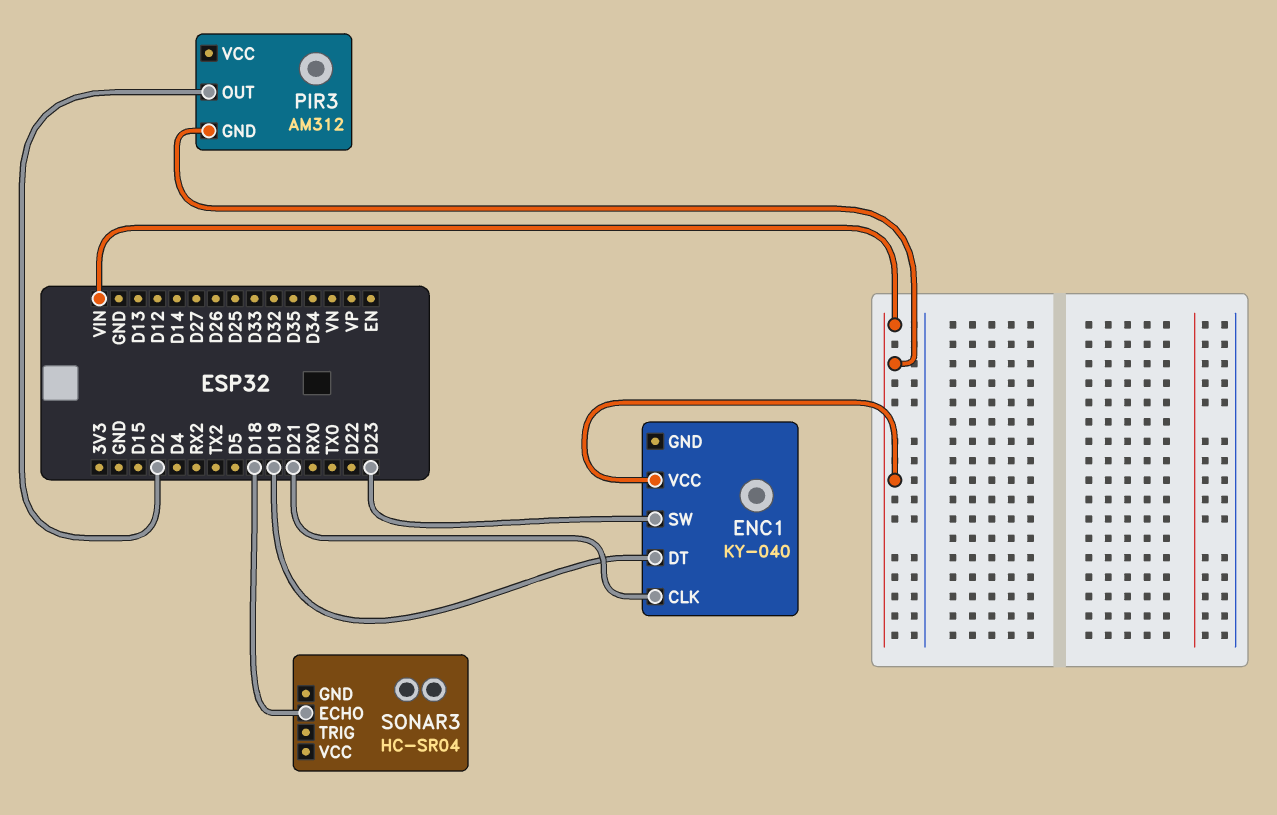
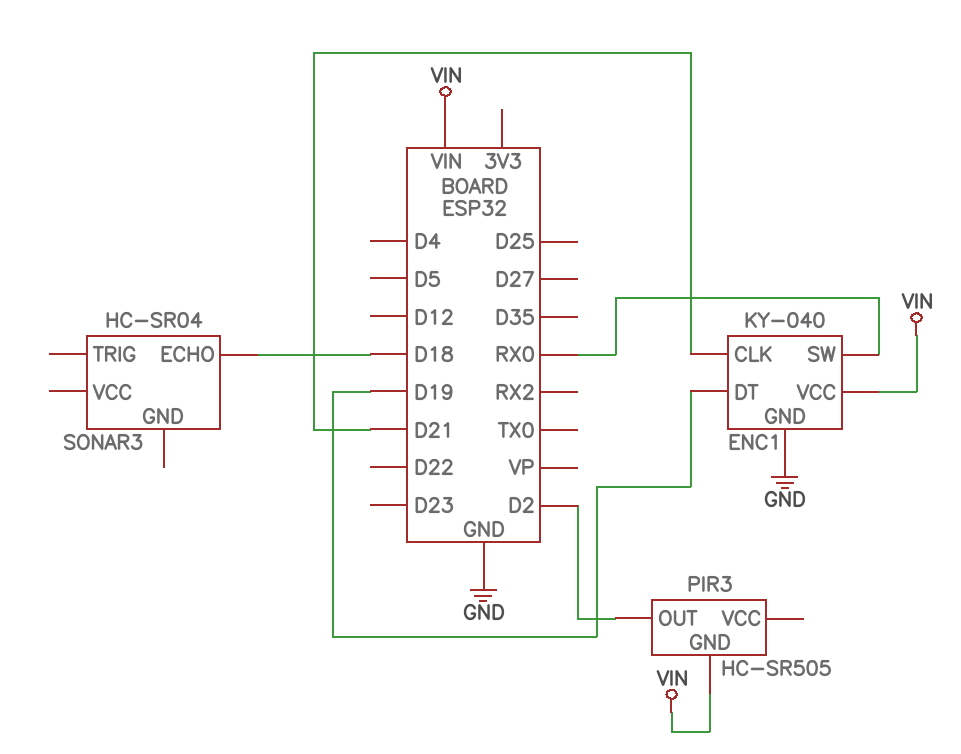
ENC1 pin GND: none -> GND
ENC1 pin SW: D23 -> RX0
PIR3: AM312 -> HC-SR505

